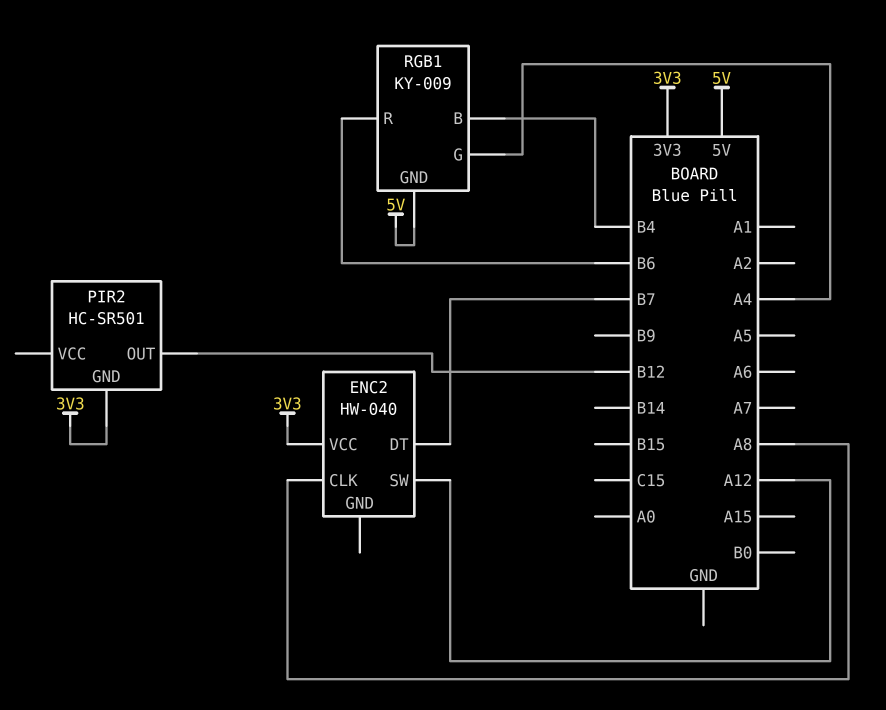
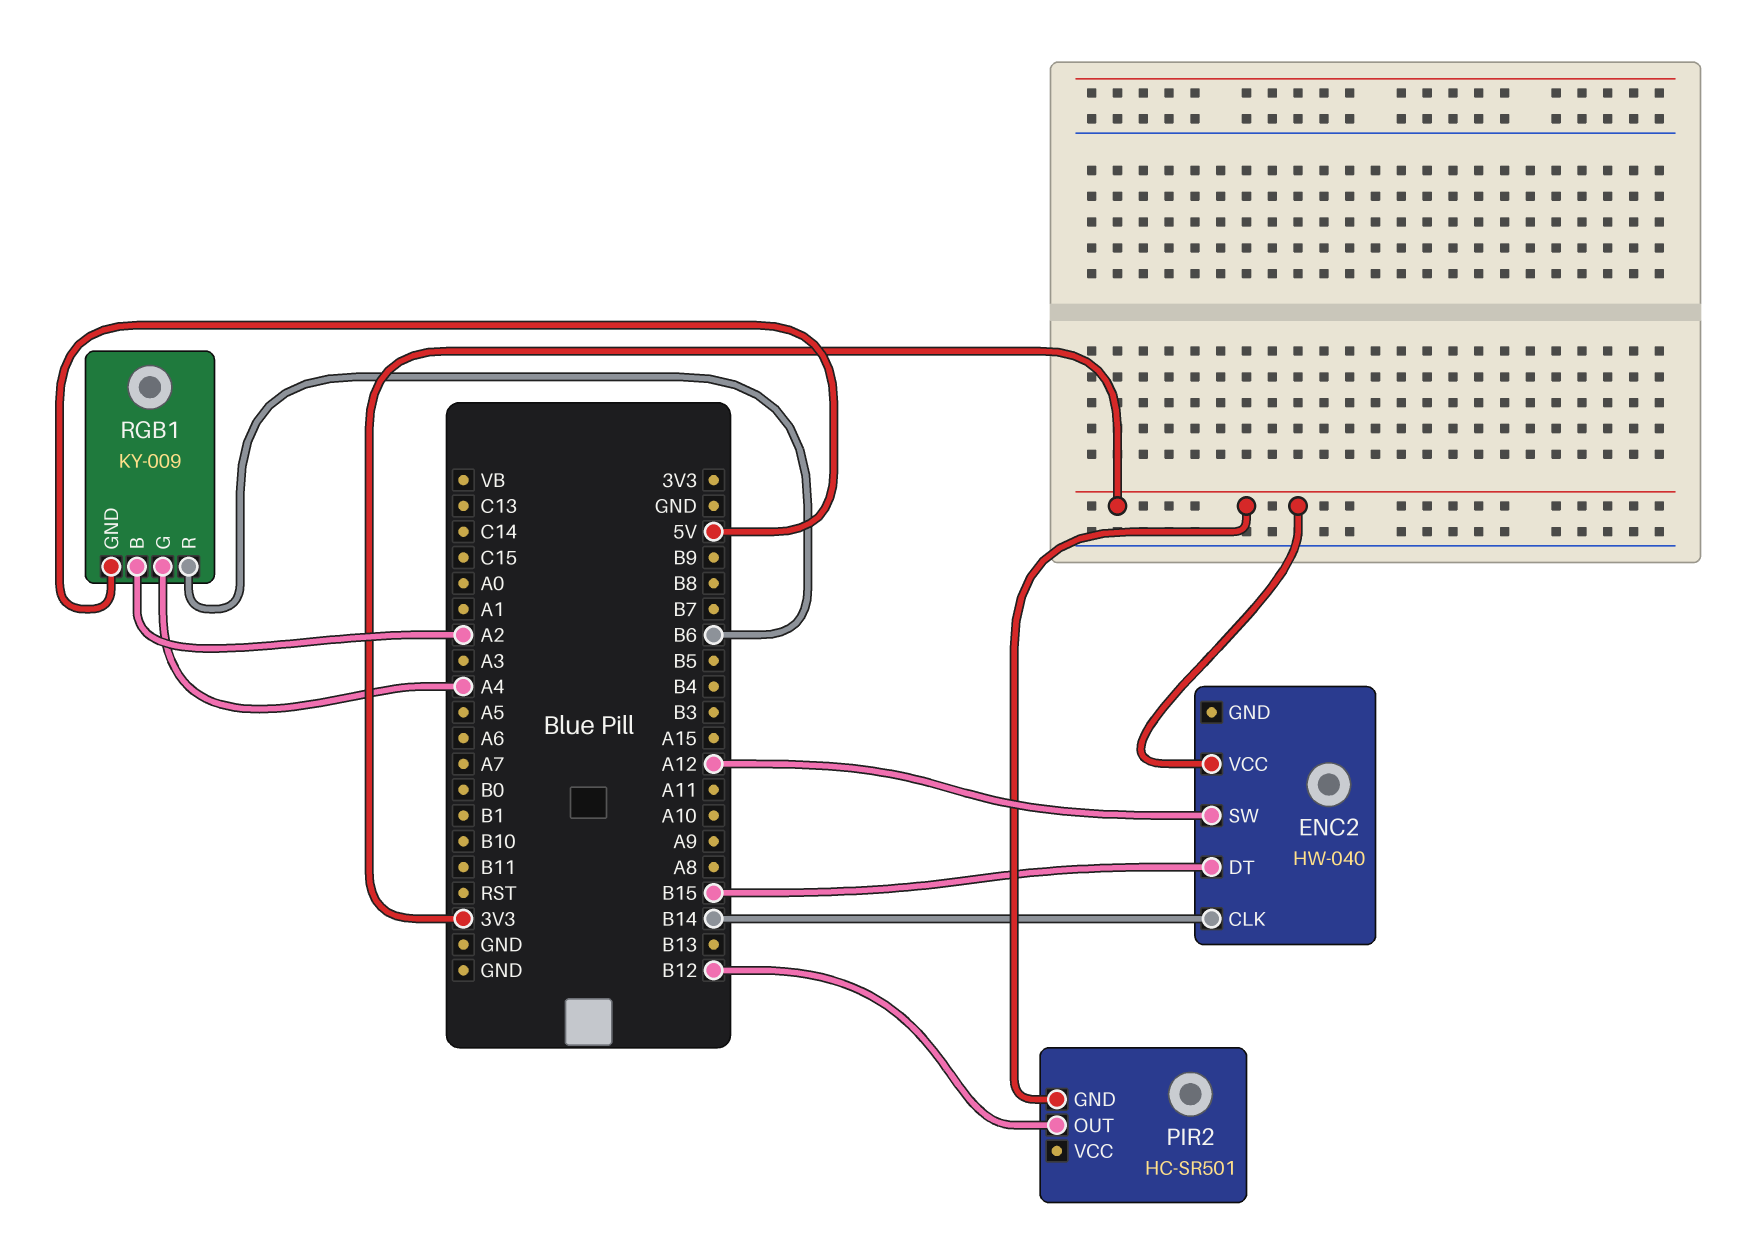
ENC2 pin CLK: A8 -> B14
ENC2 pin DT: B7 -> B15
RGB1 pin B: B4 -> A2

